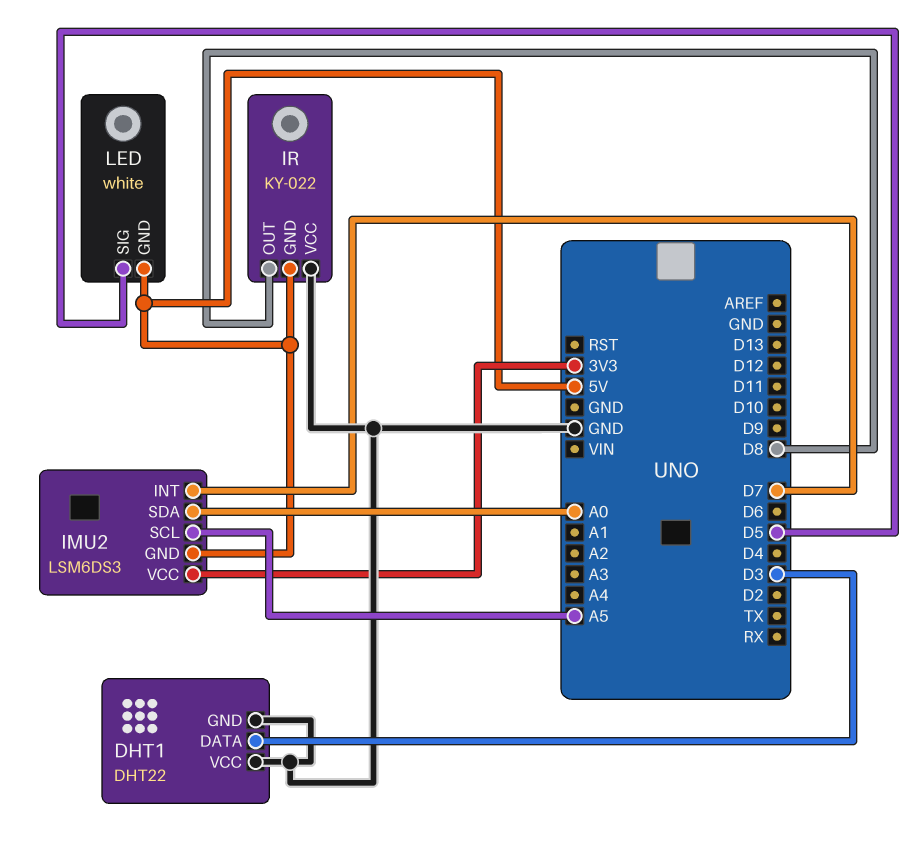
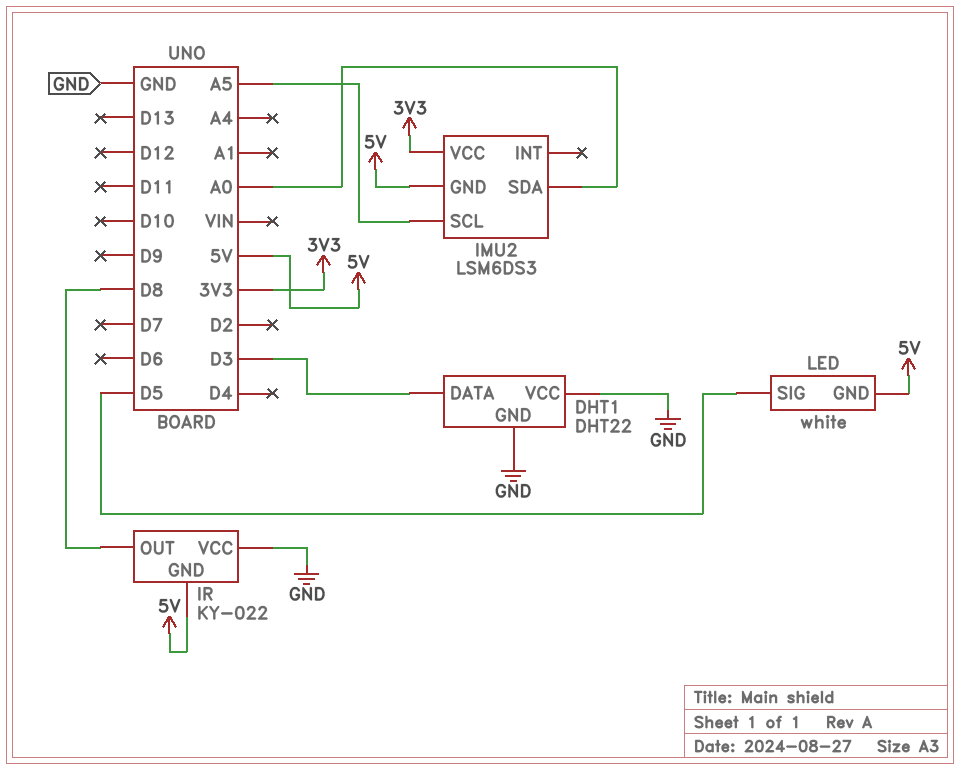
IMU2 pin INT: D7 -> none

